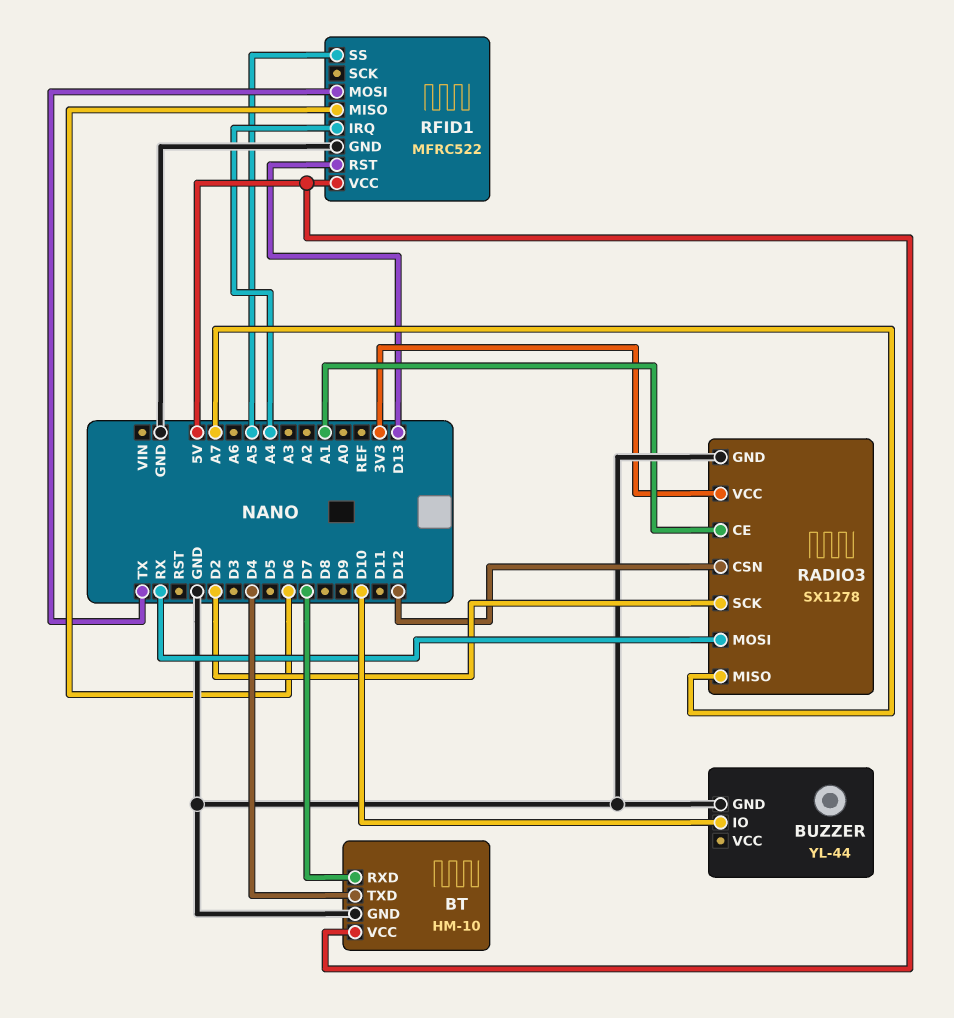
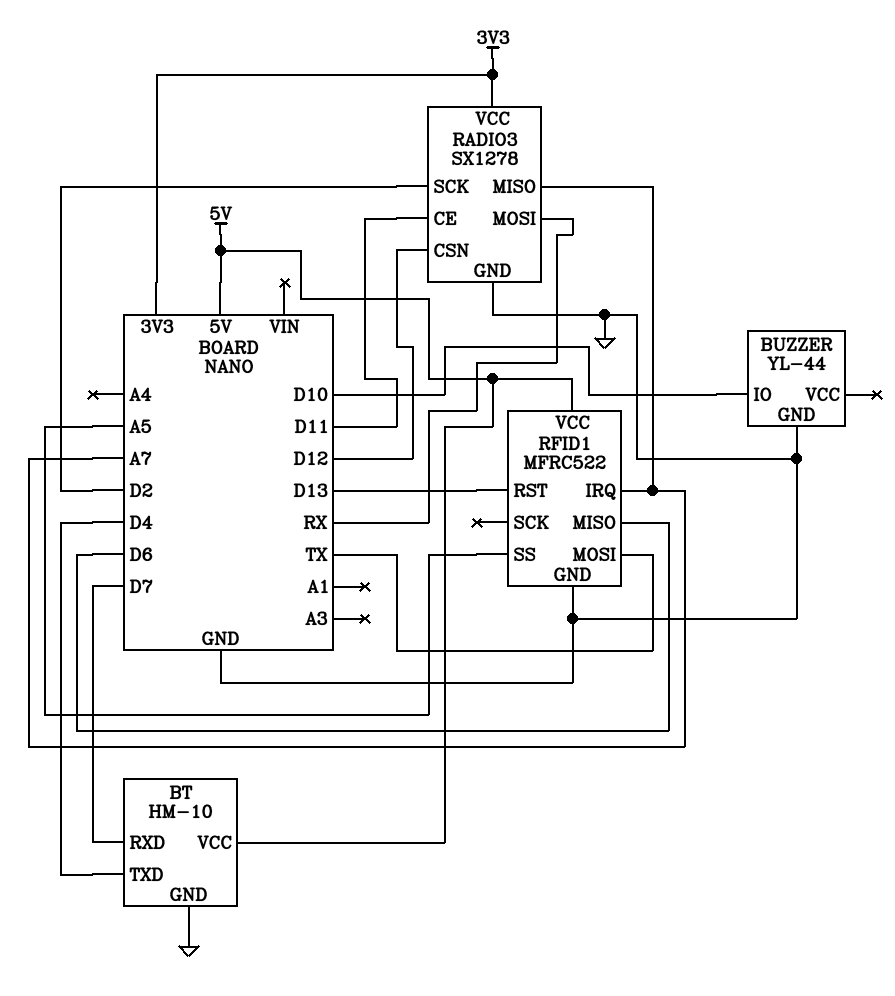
RADIO3 pin CE: A1 -> D11
RFID1 pin IRQ: A4 -> A7

